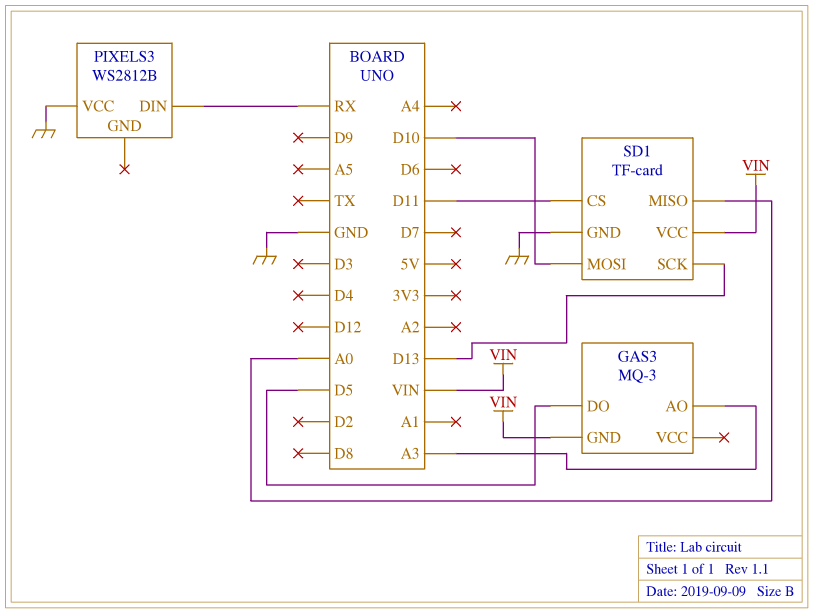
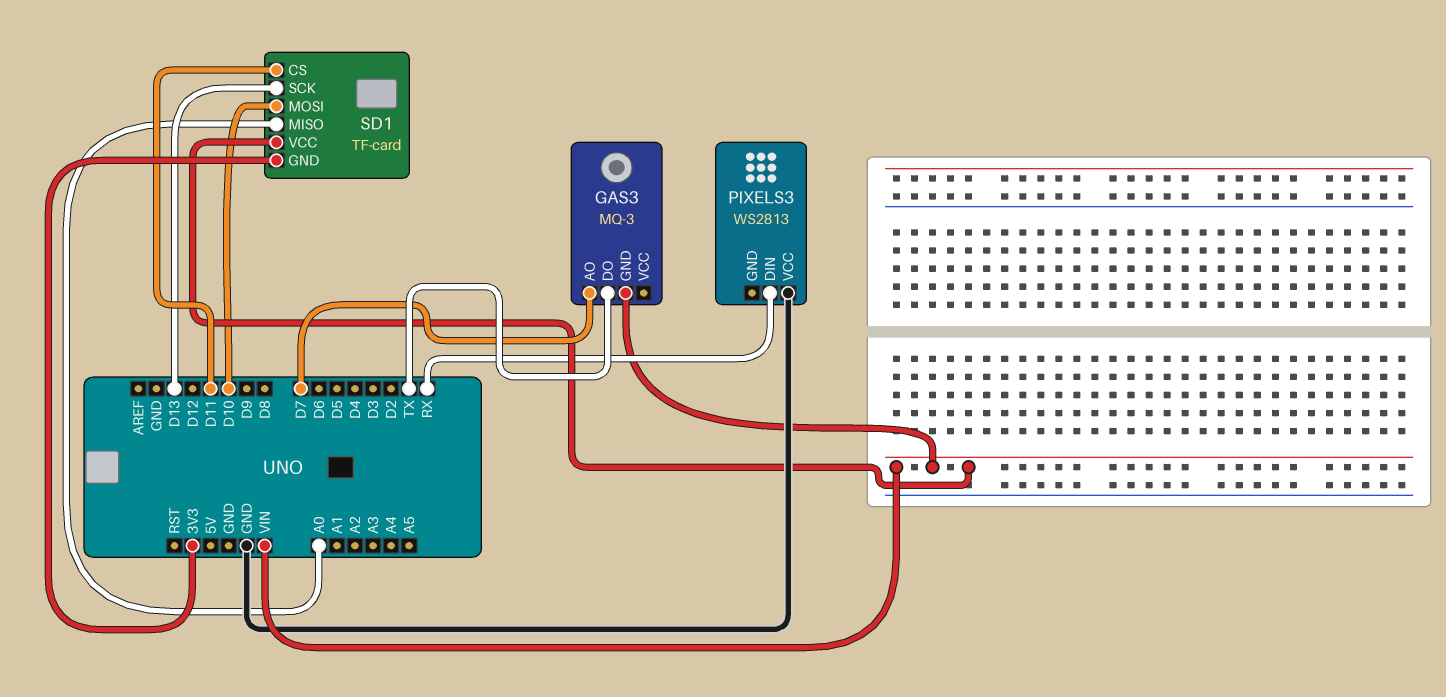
GAS3 pin AO: A3 -> D7
GAS3 pin DO: D5 -> TX
PIXELS3: WS2812B -> WS2813
SD1 pin GND: GND -> 3V3

